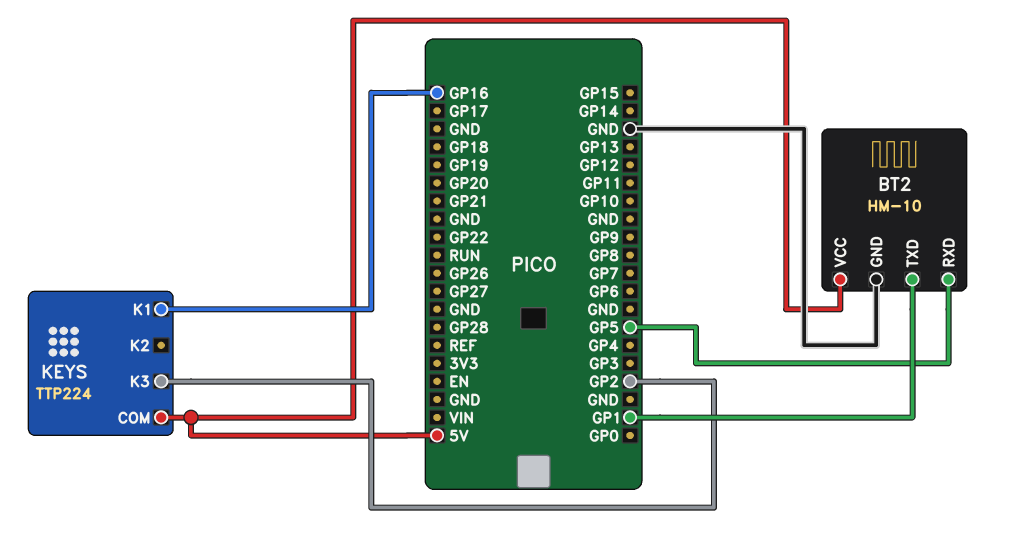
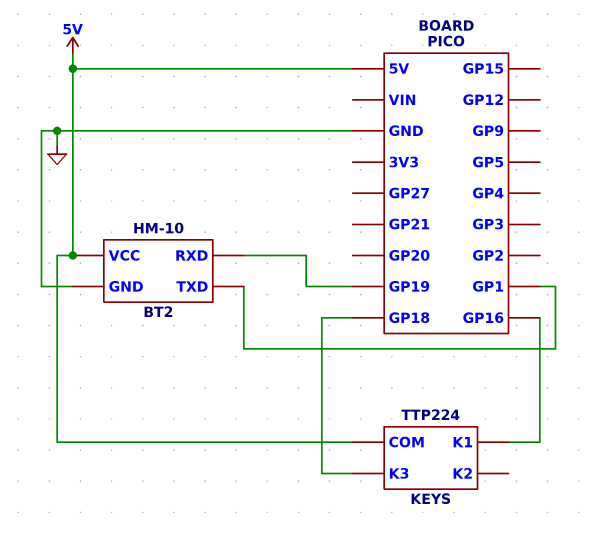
BT2 pin RXD: GP5 -> GP19
KEYS pin K3: GP2 -> GP18

